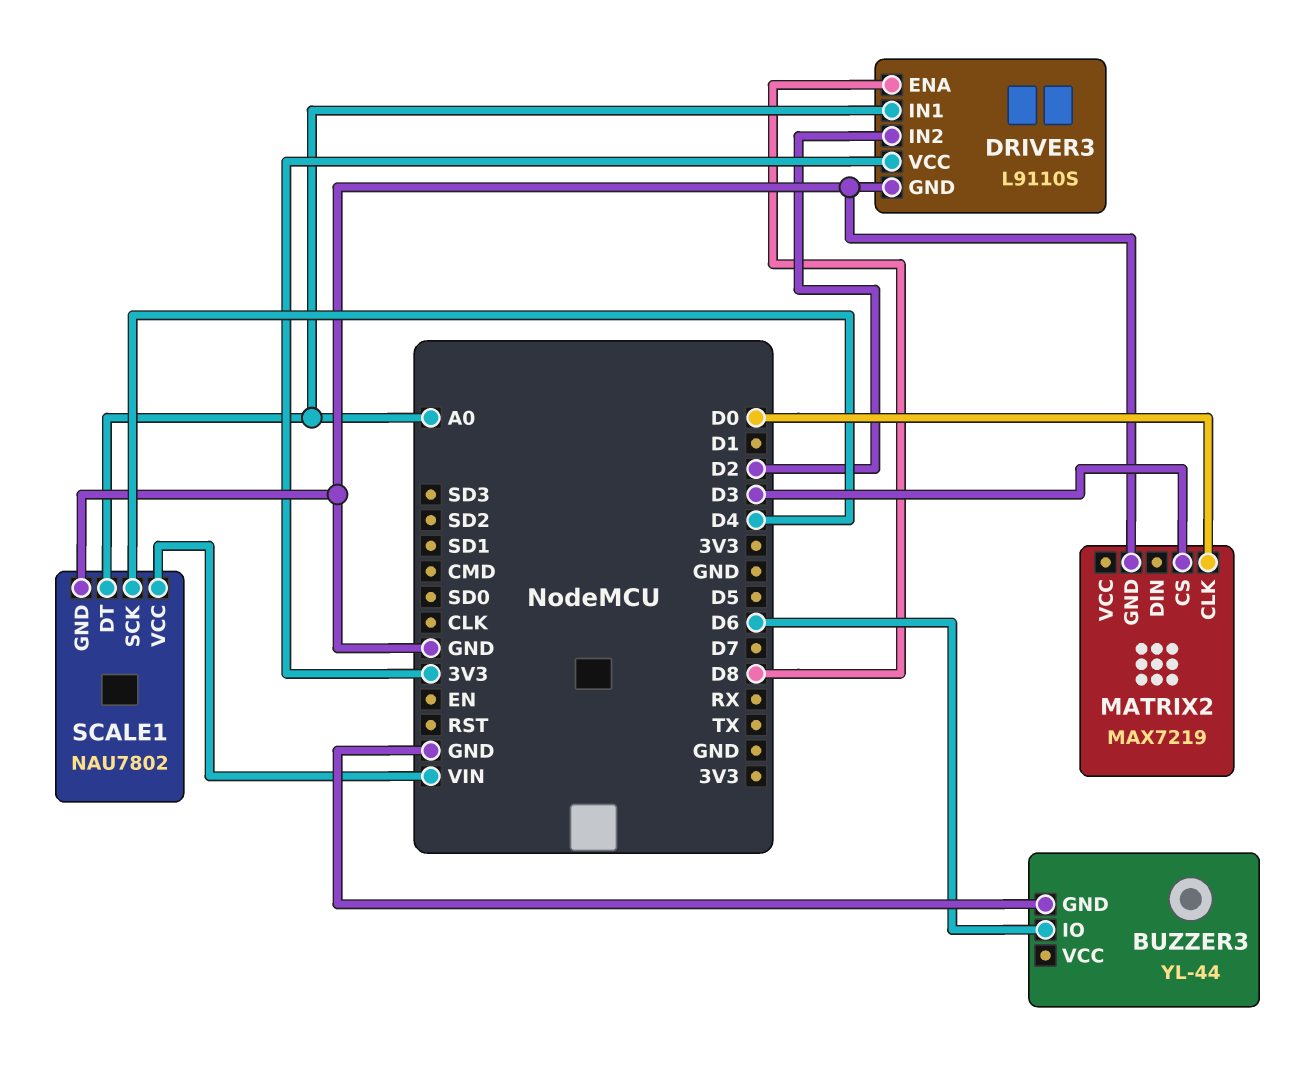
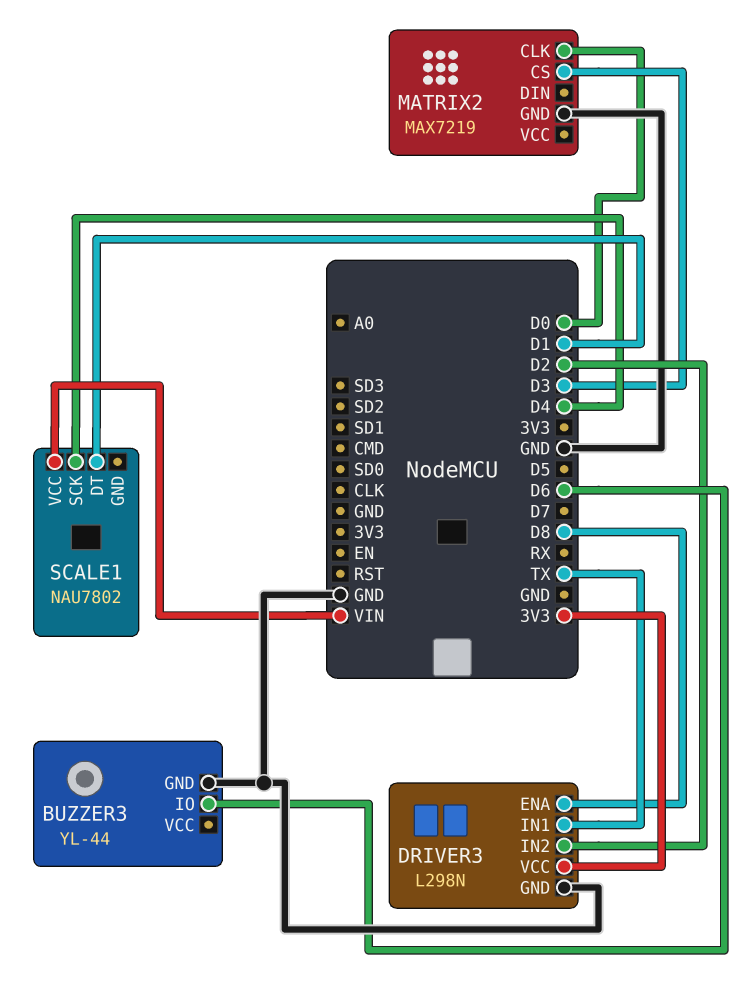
DRIVER3: L9110S -> L298N
DRIVER3 pin IN1: A0 -> TX
SCALE1 pin DT: A0 -> D1
SCALE1 pin GND: GND -> none

